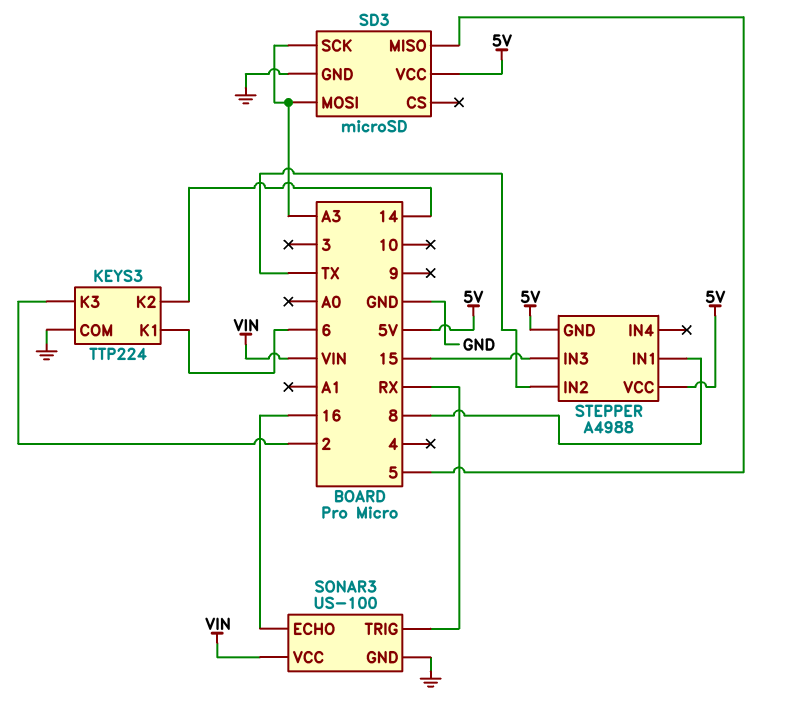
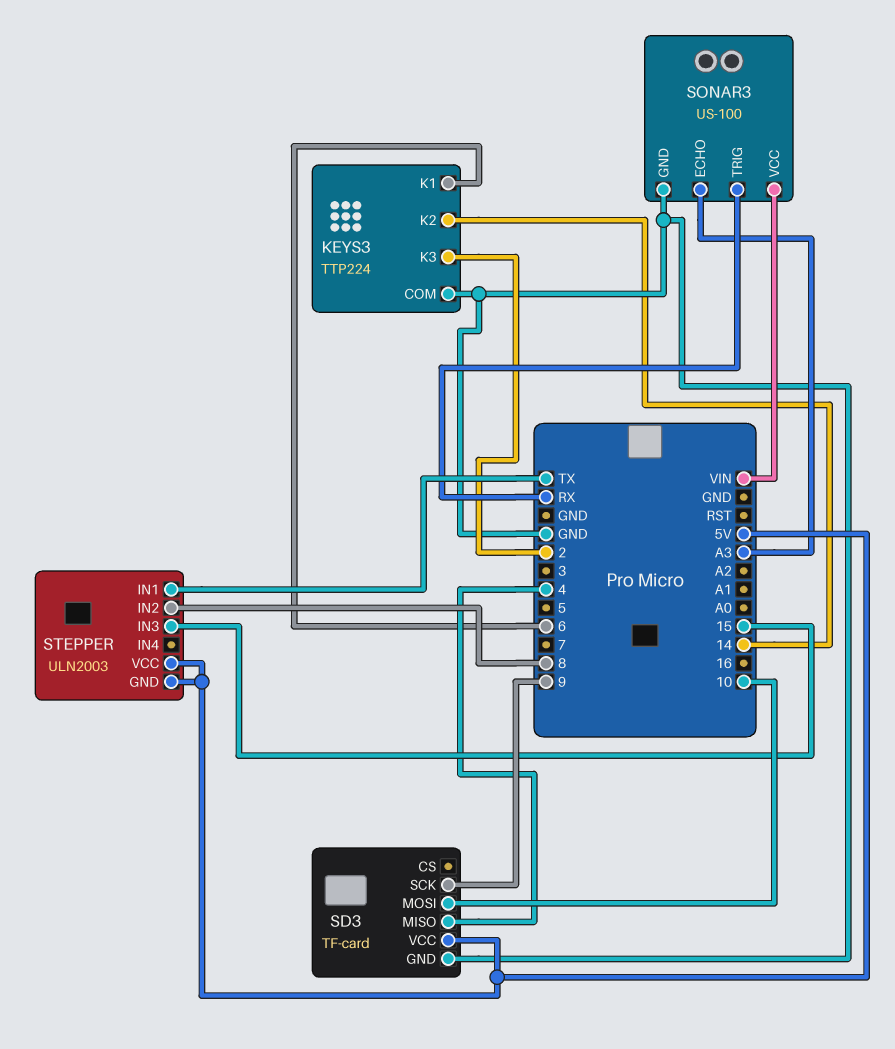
SD3: microSD -> TF-card
SD3 pin MISO: 5 -> 4
SD3 pin MOSI: A3 -> 10
SD3 pin SCK: A3 -> 9
SONAR3 pin ECHO: 16 -> A3
STEPPER: A4988 -> ULN2003
STEPPER pin IN1: 8 -> TX
STEPPER pin IN2: TX -> 8

